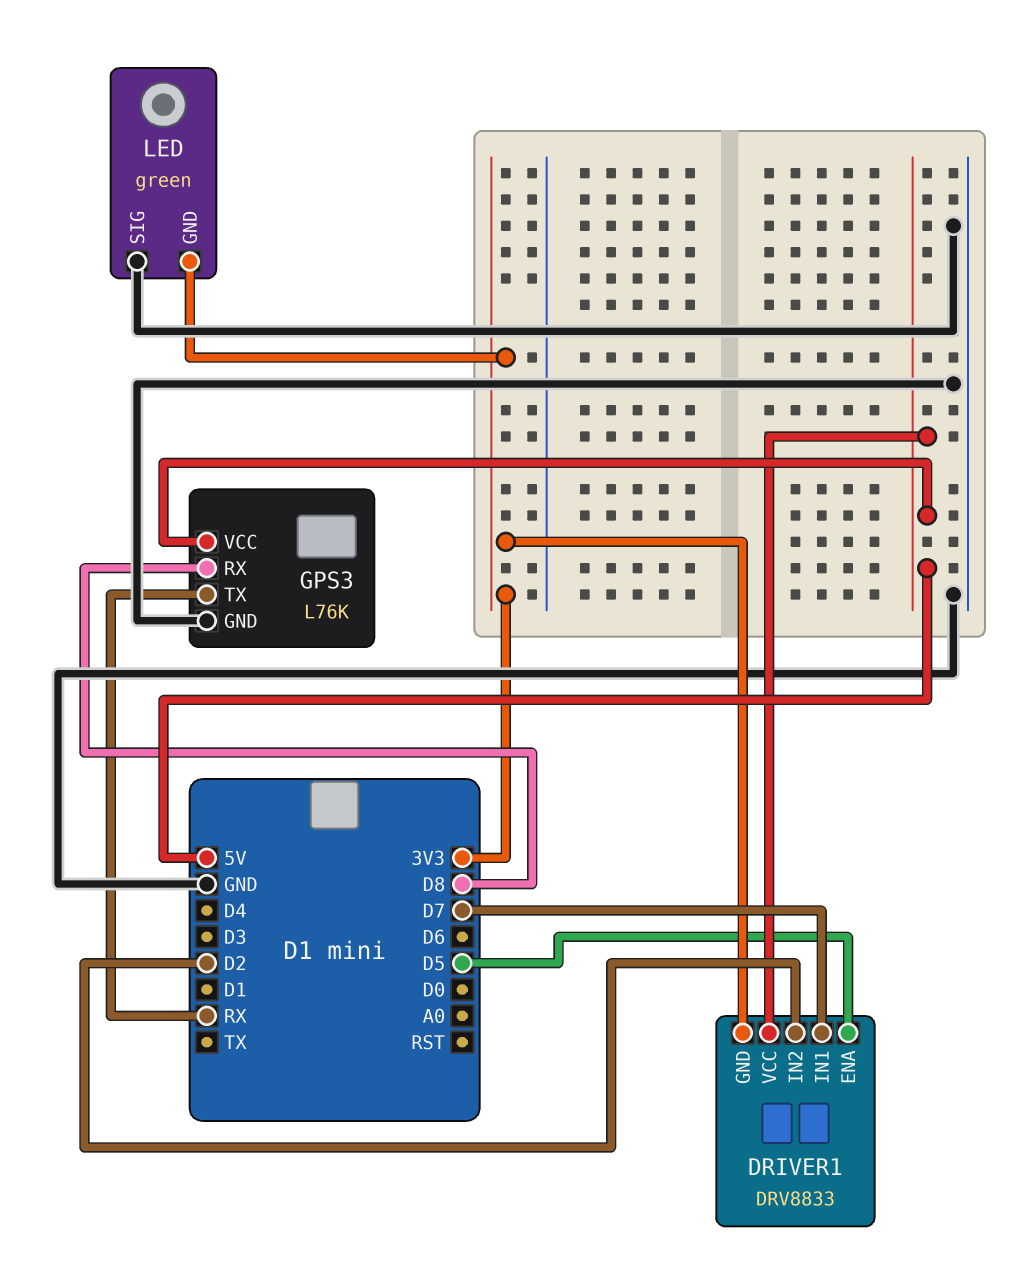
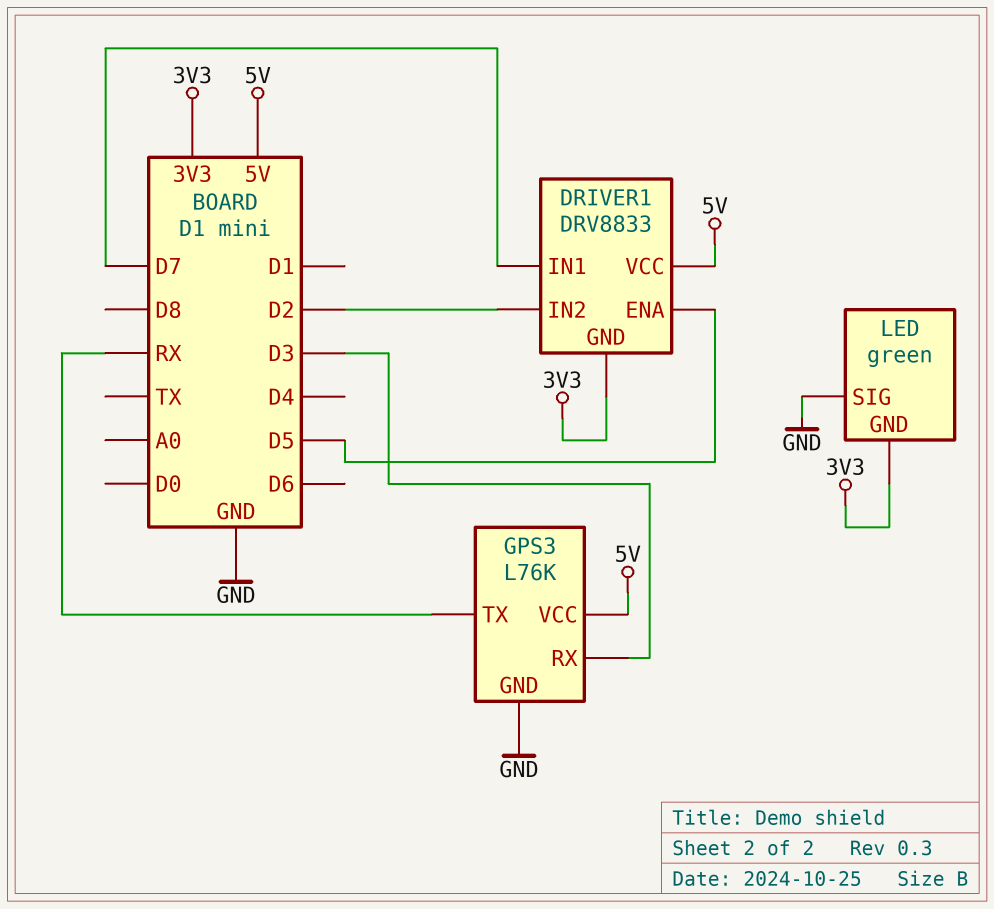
GPS3 pin RX: D8 -> D3

